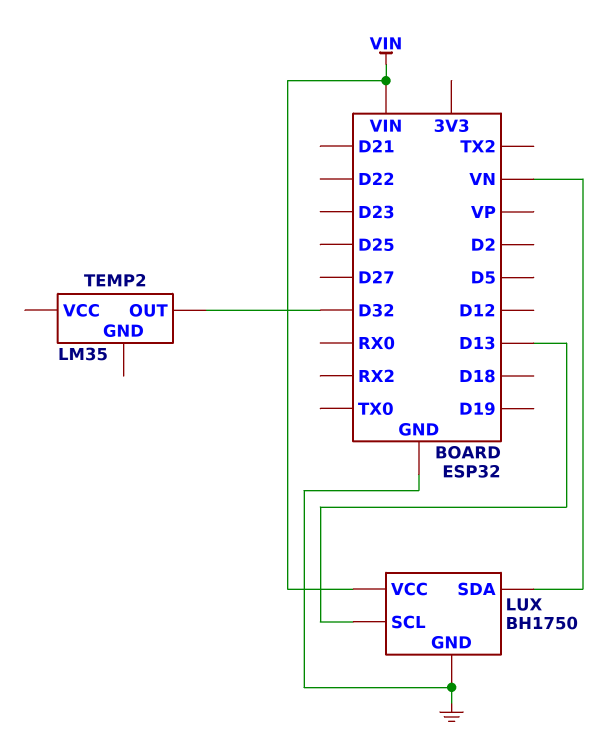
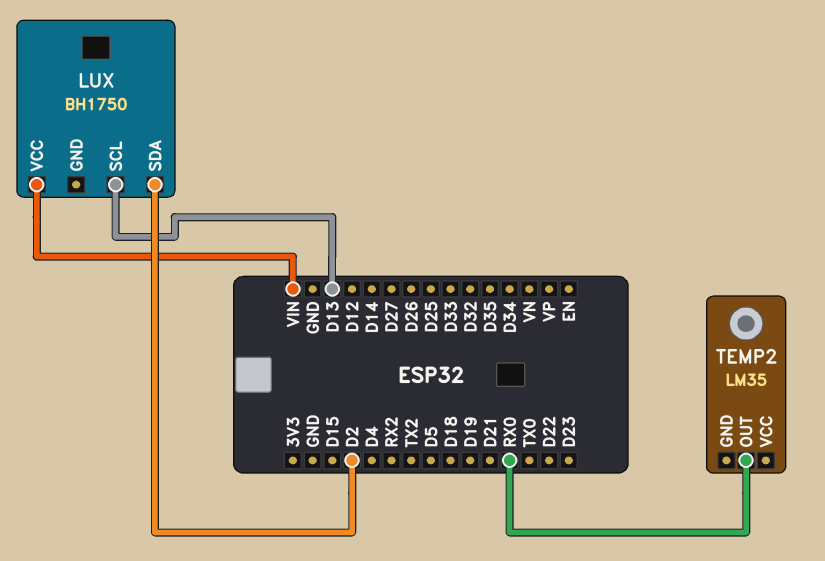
LUX pin GND: GND -> none
LUX pin SDA: VN -> D2
TEMP2 pin OUT: D32 -> RX0

